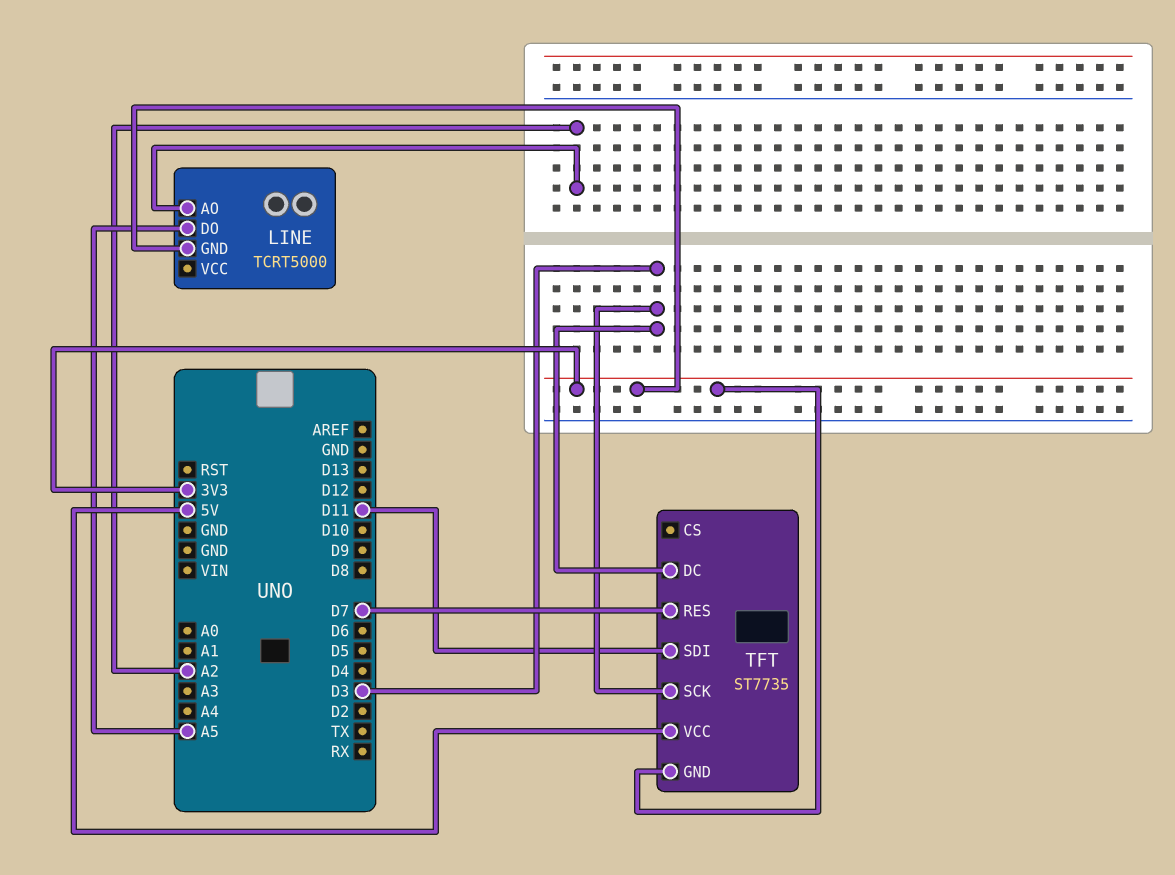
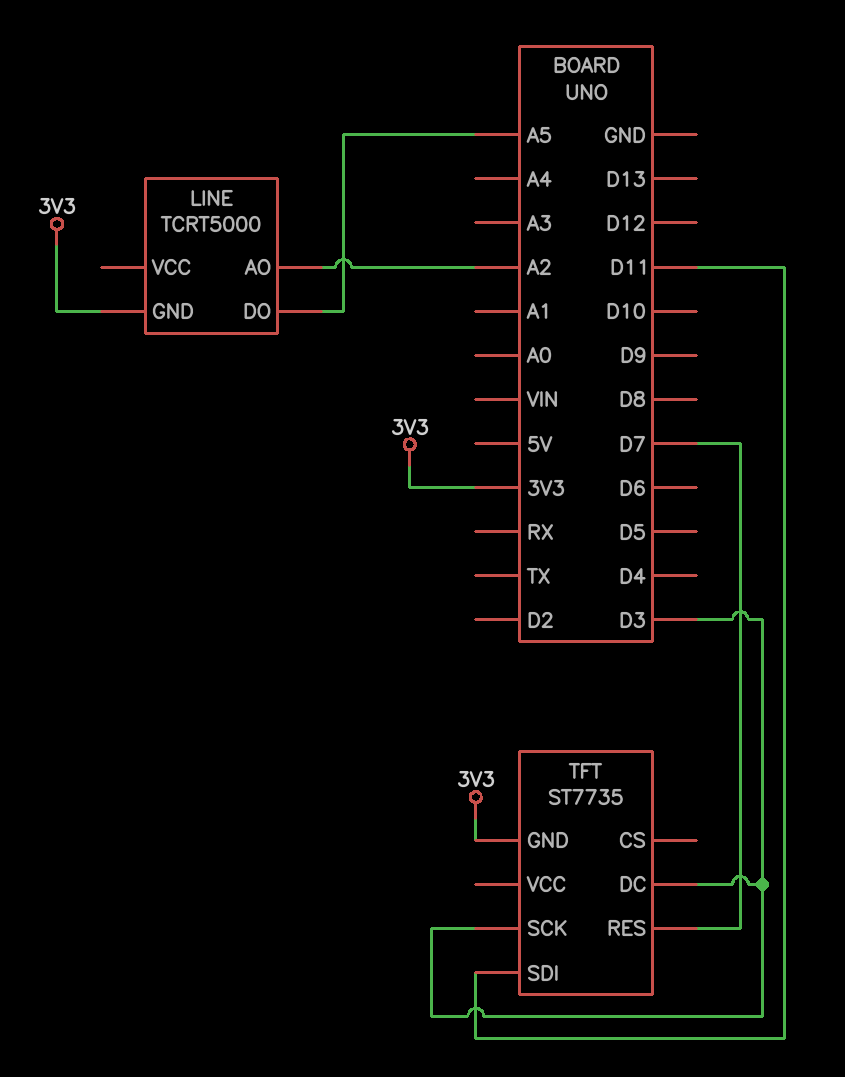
TFT pin VCC: 5V -> none

